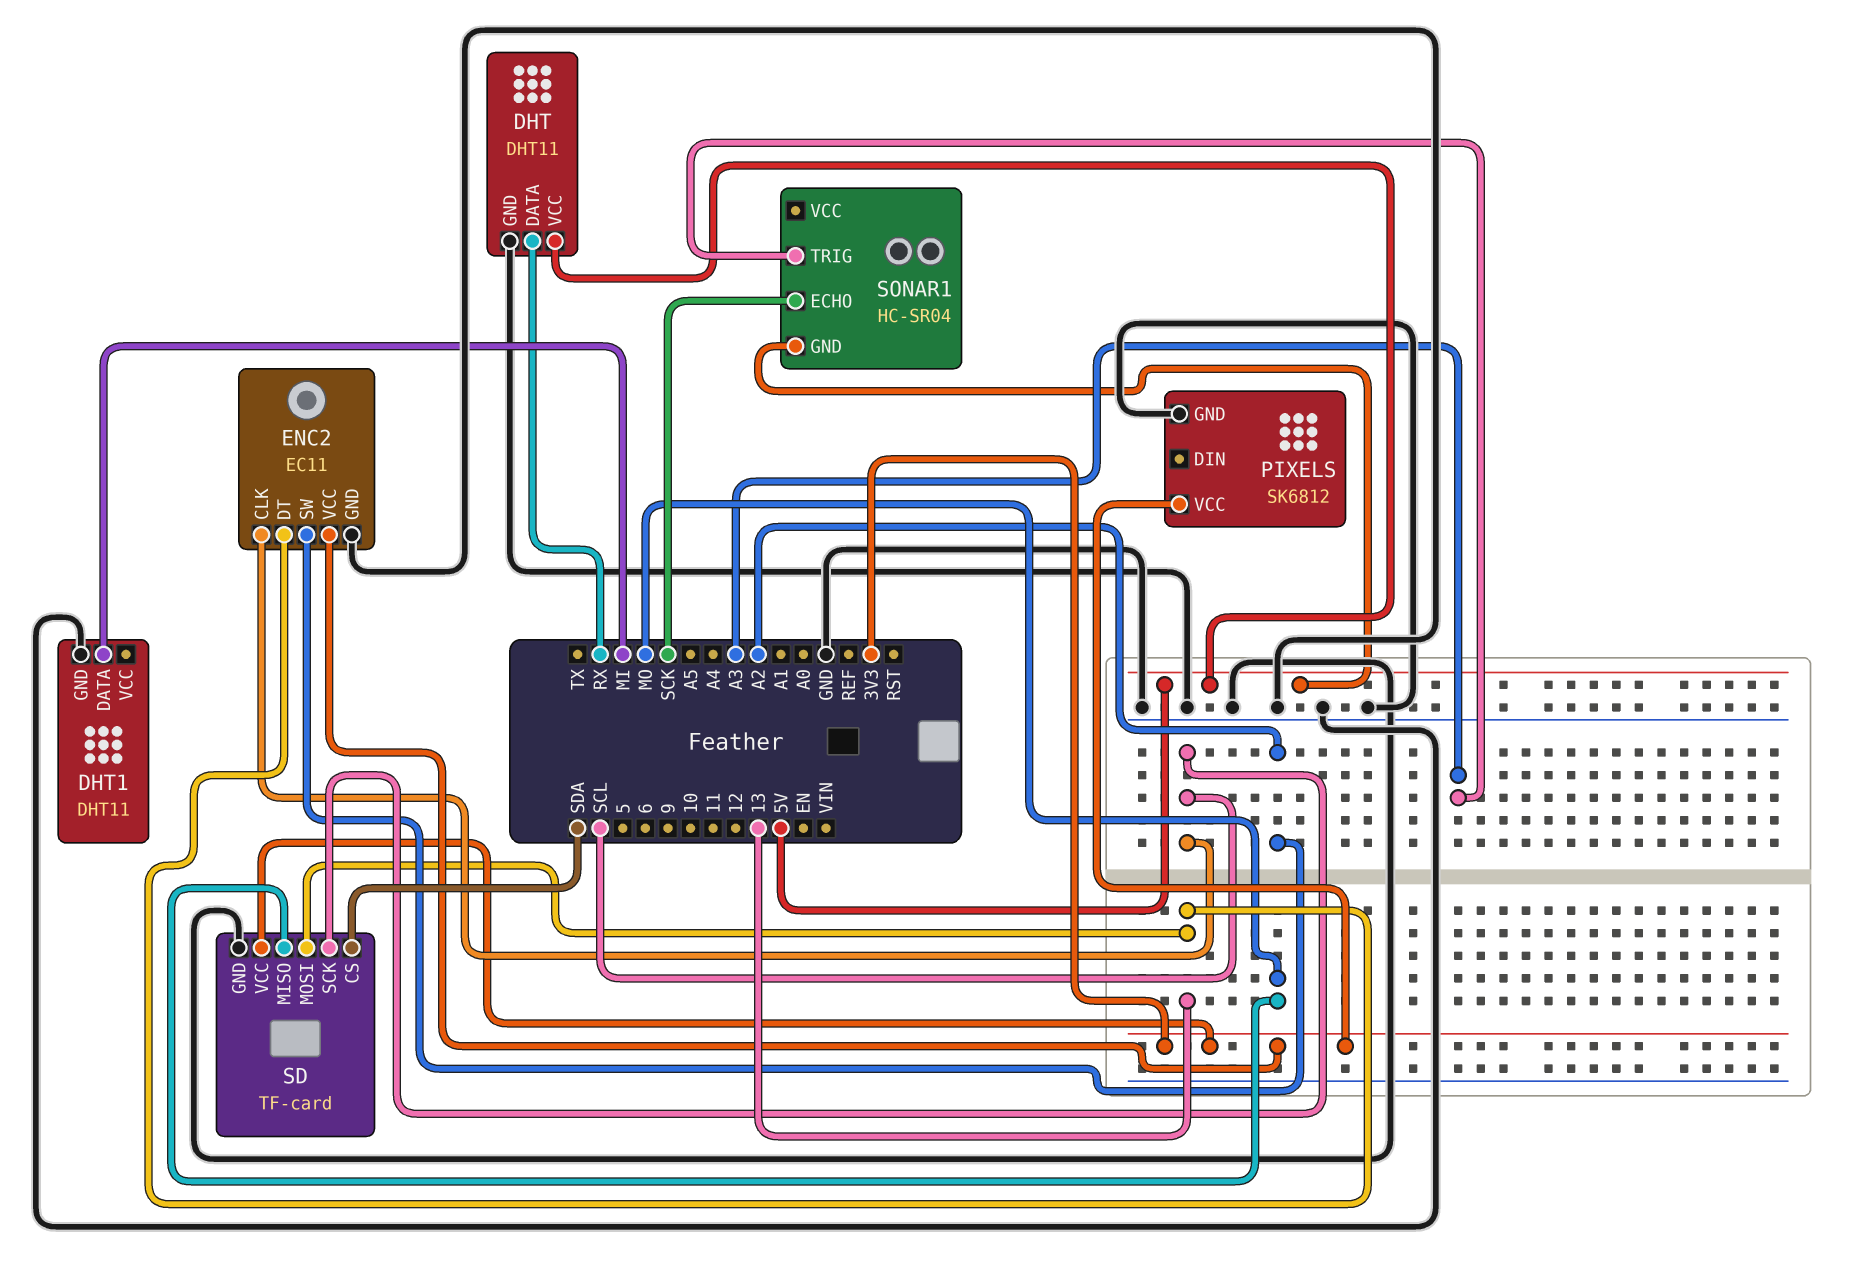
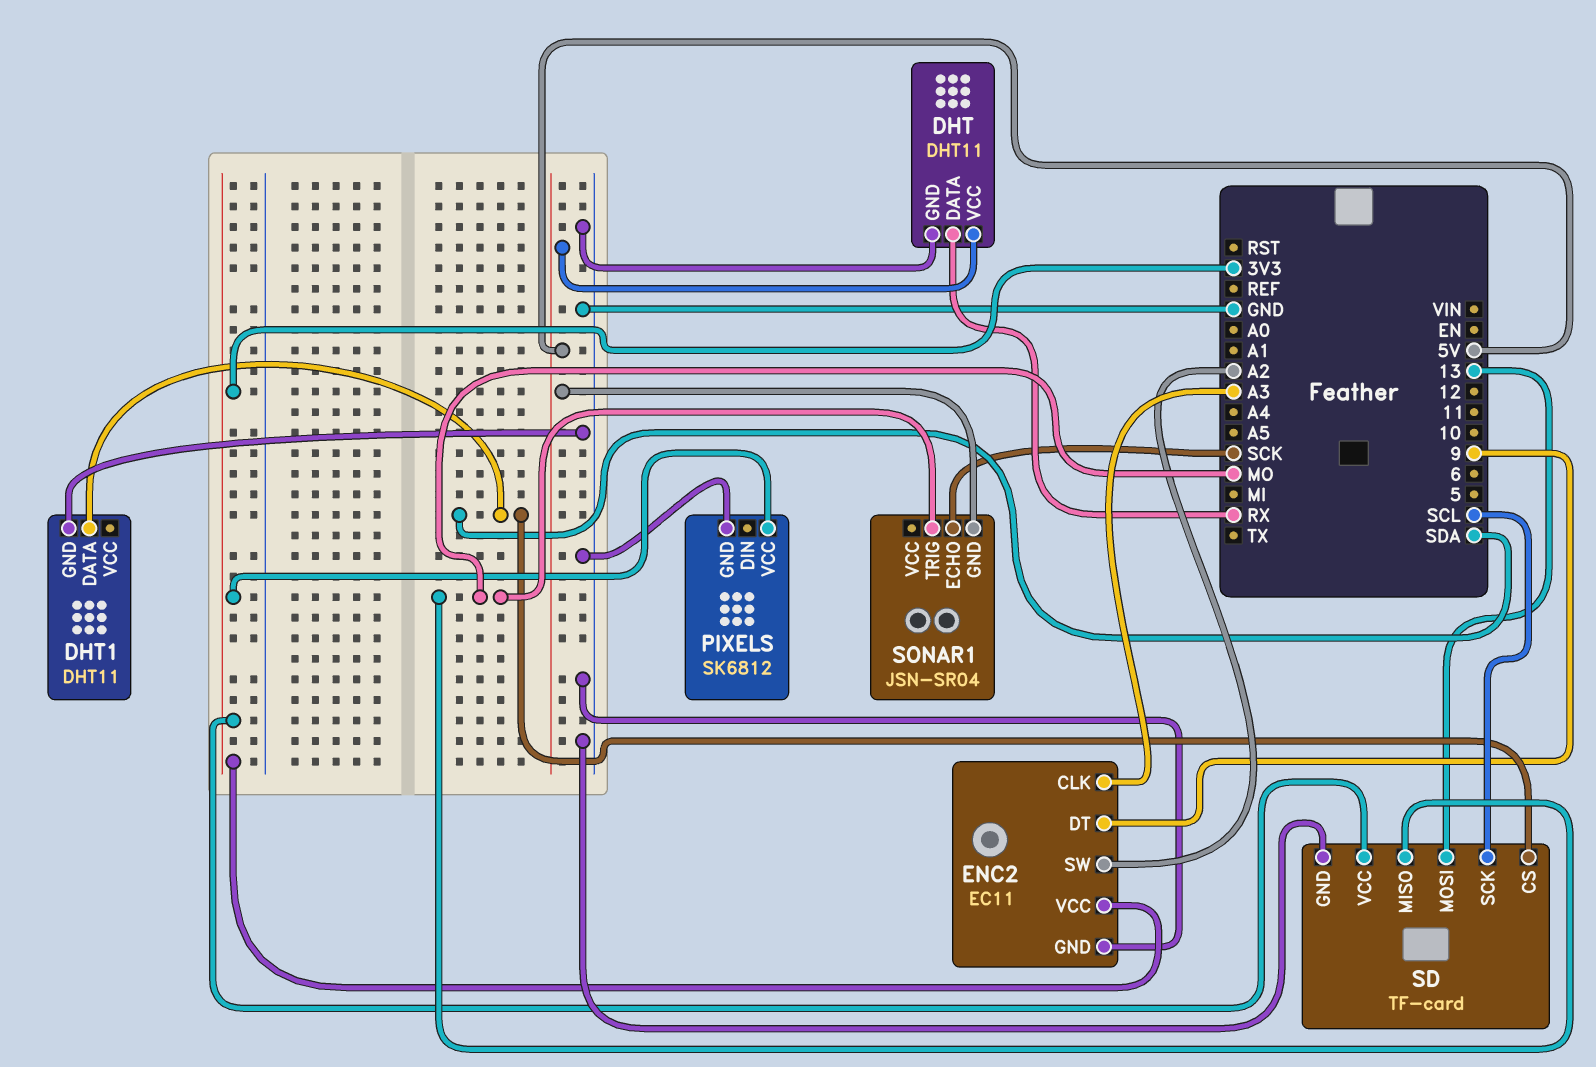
DHT1 pin DATA: MI -> SDA
ENC2 pin CLK: SCL -> A3
ENC2 pin DT: 13 -> 9
SONAR1: HC-SR04 -> JSN-SR04
SONAR1 pin TRIG: A3 -> MO

